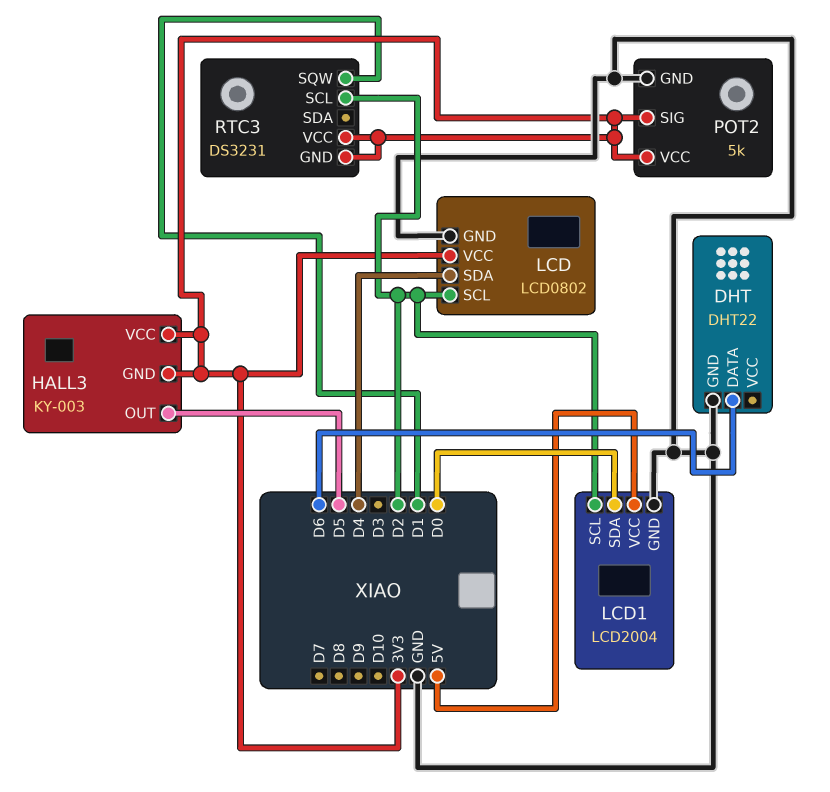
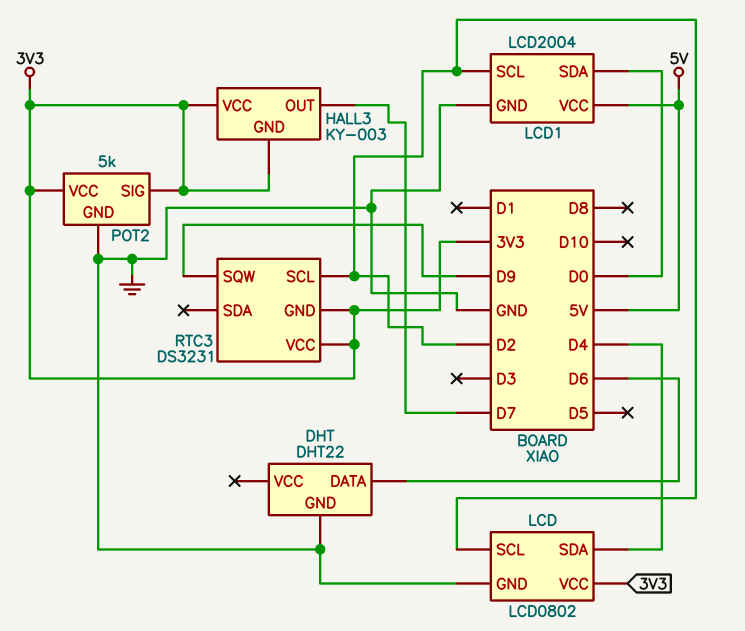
HALL3 pin OUT: D5 -> D7
RTC3 pin SQW: D1 -> D9

